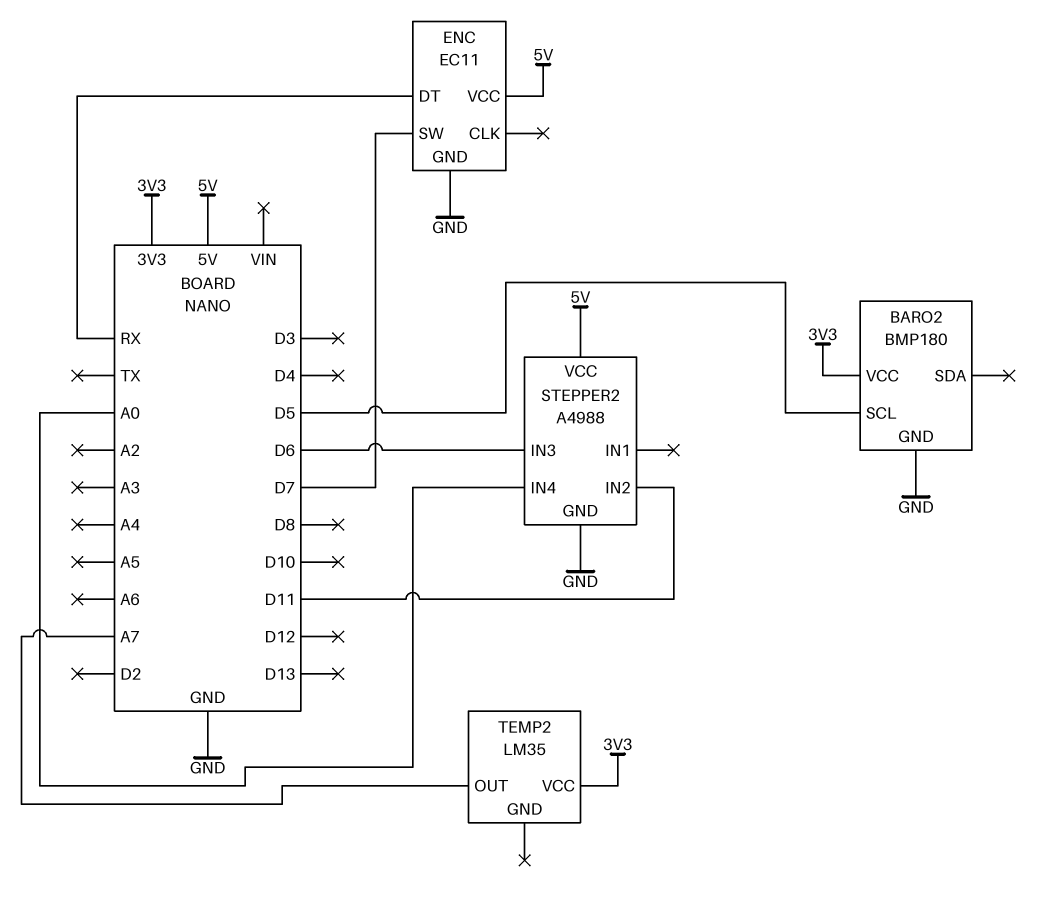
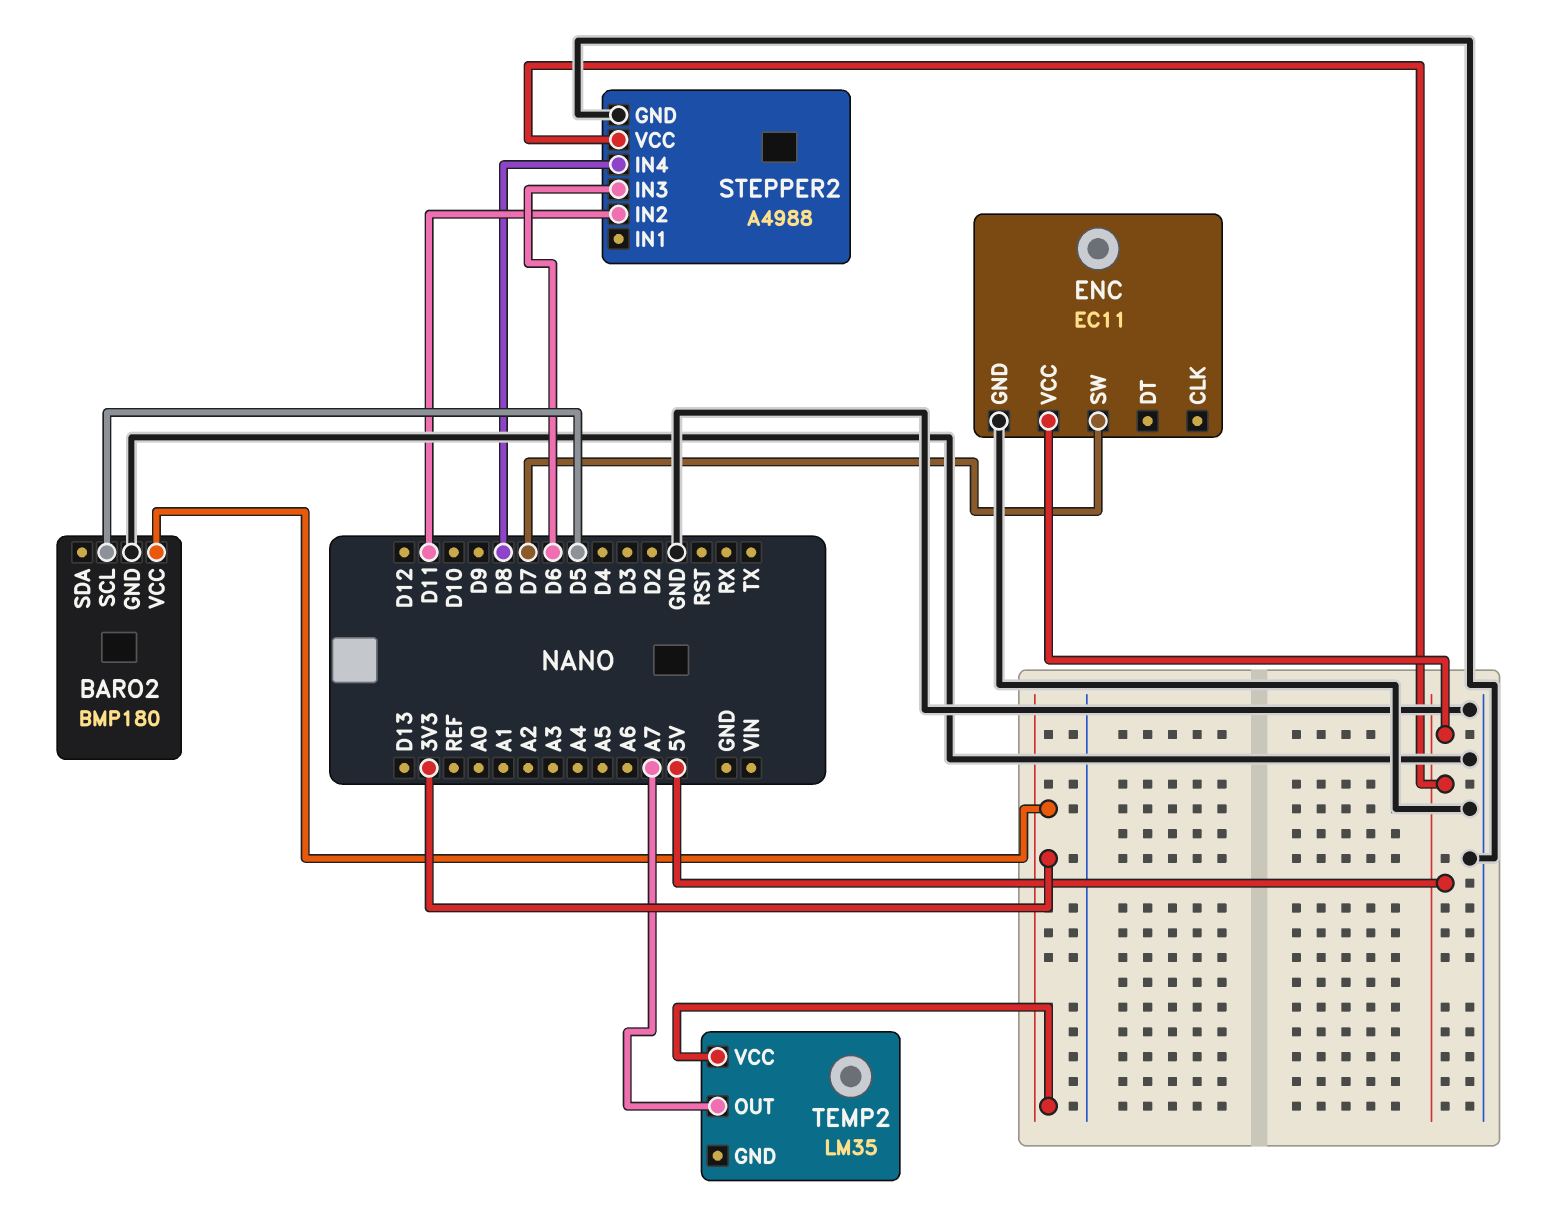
ENC pin DT: RX -> none
STEPPER2 pin IN4: A0 -> D8

